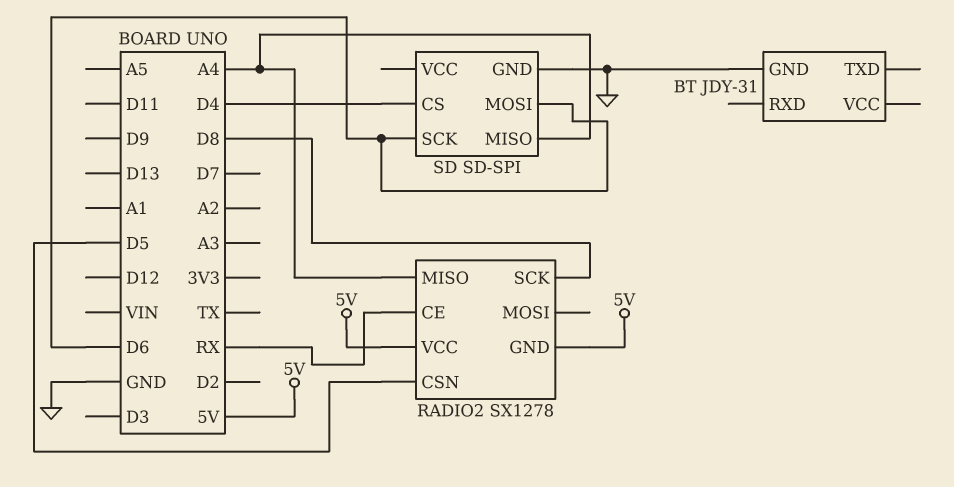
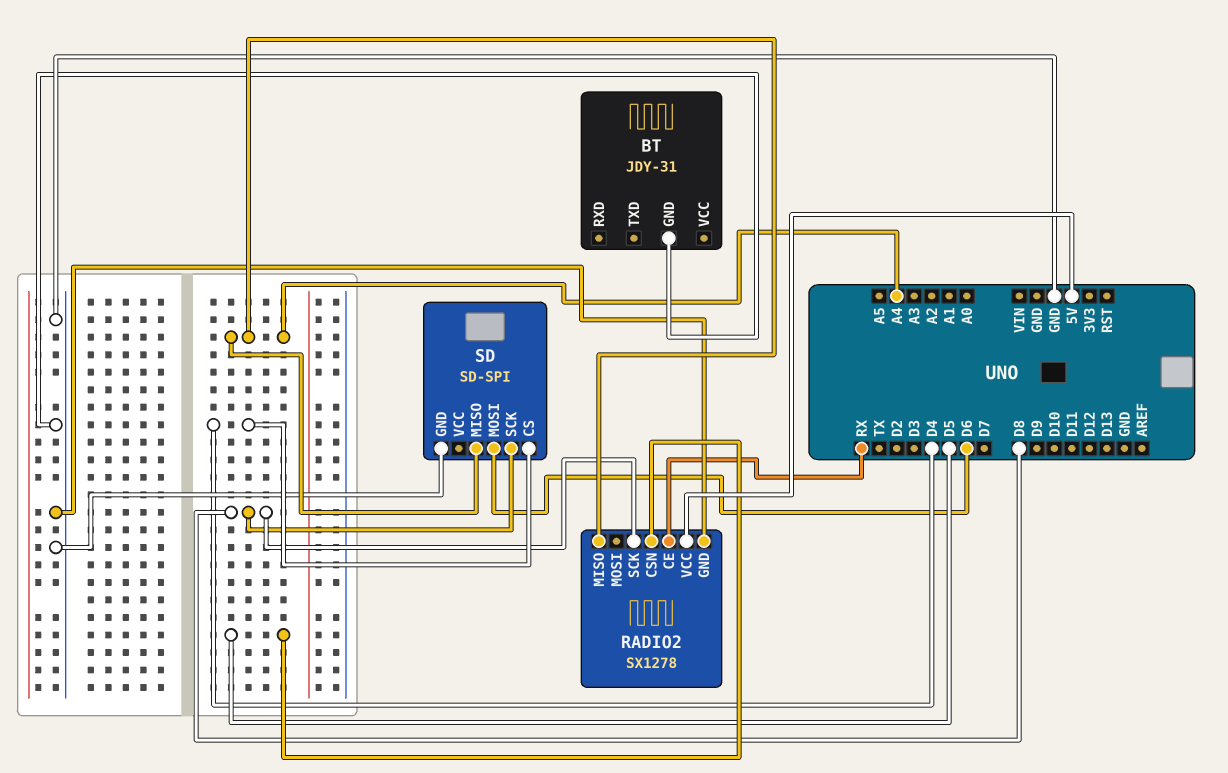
RADIO2 pin GND: 5V -> GND
SD pin SCK: D6 -> D8

